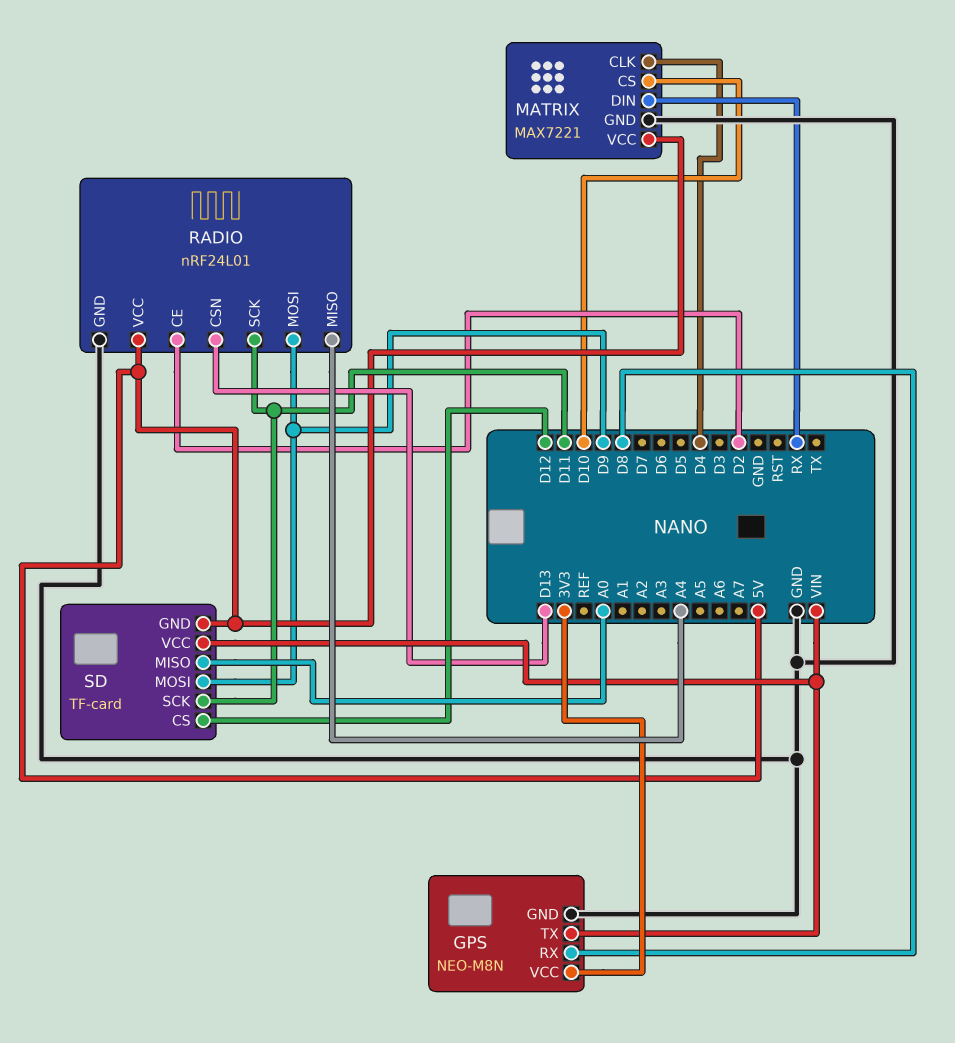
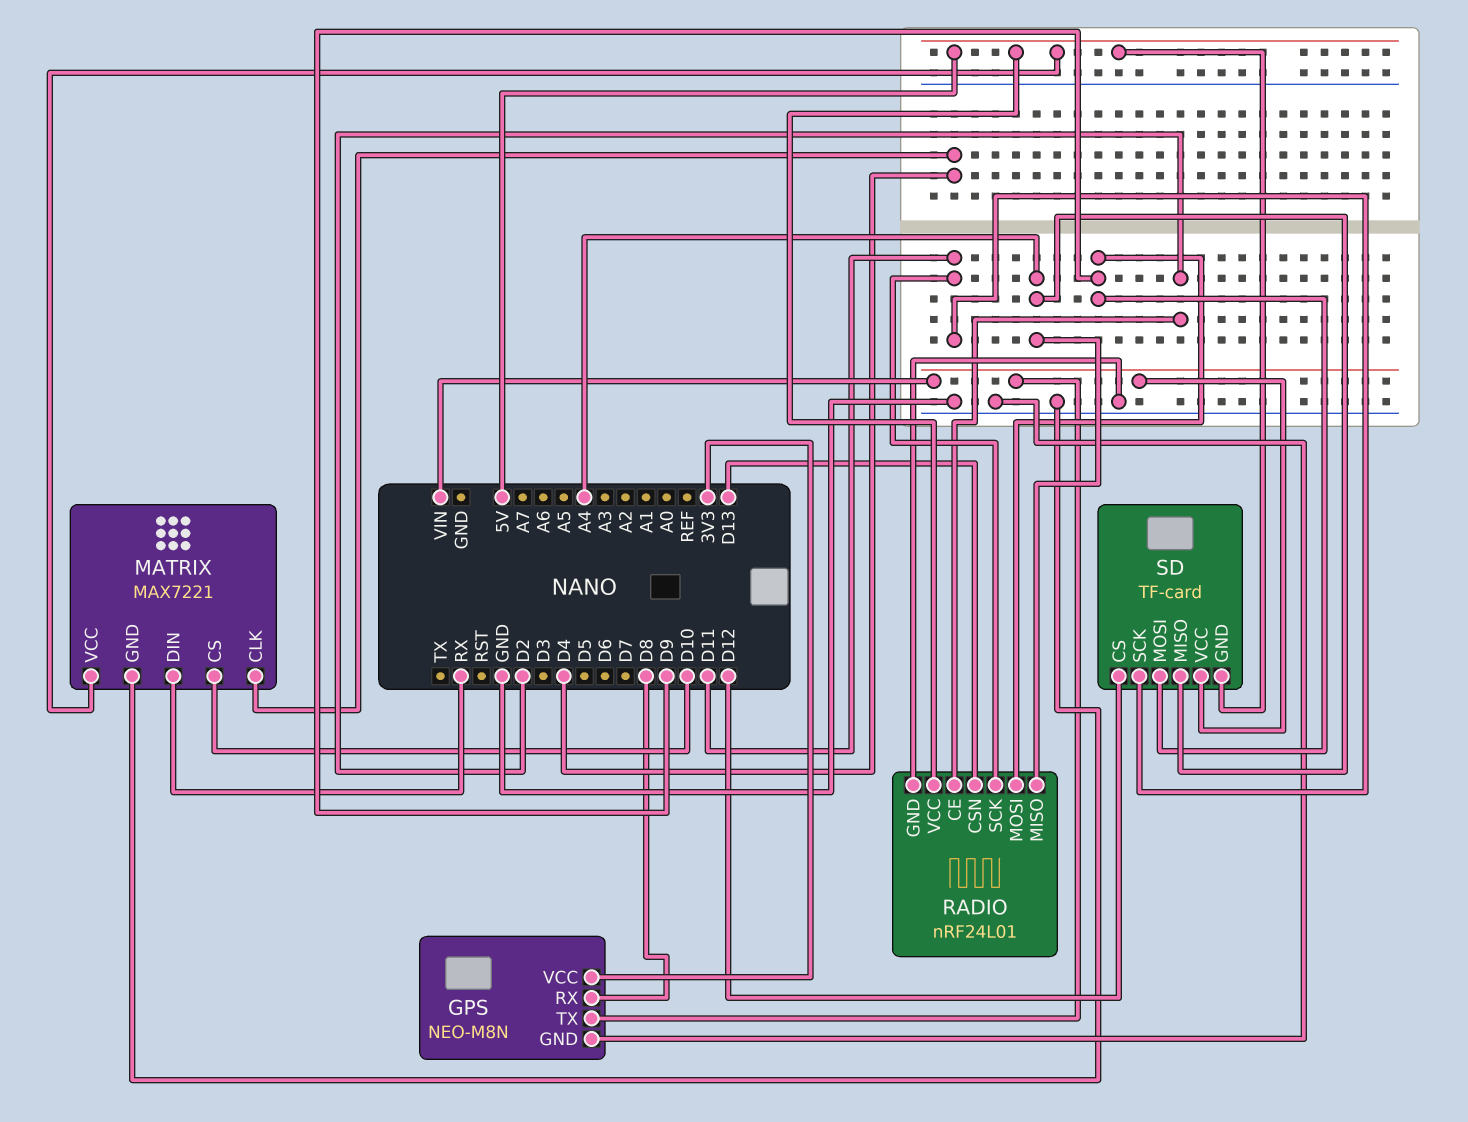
SD pin MISO: A0 -> A4

